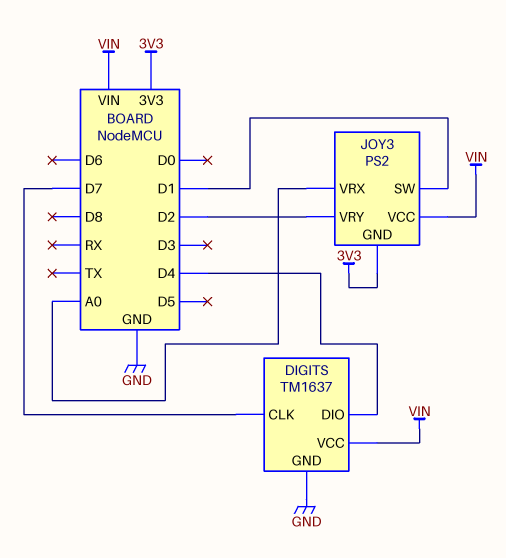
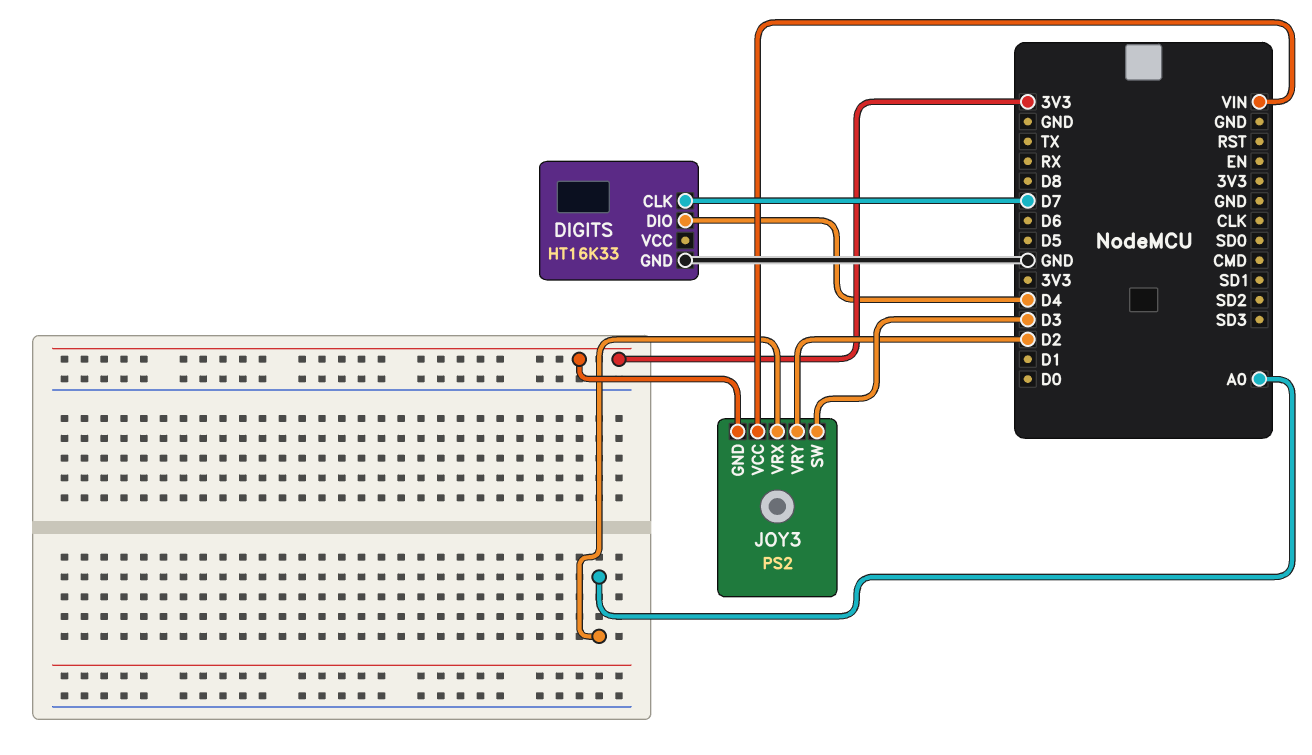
DIGITS: TM1637 -> HT16K33
DIGITS pin VCC: VIN -> none
JOY3 pin SW: D1 -> D3

